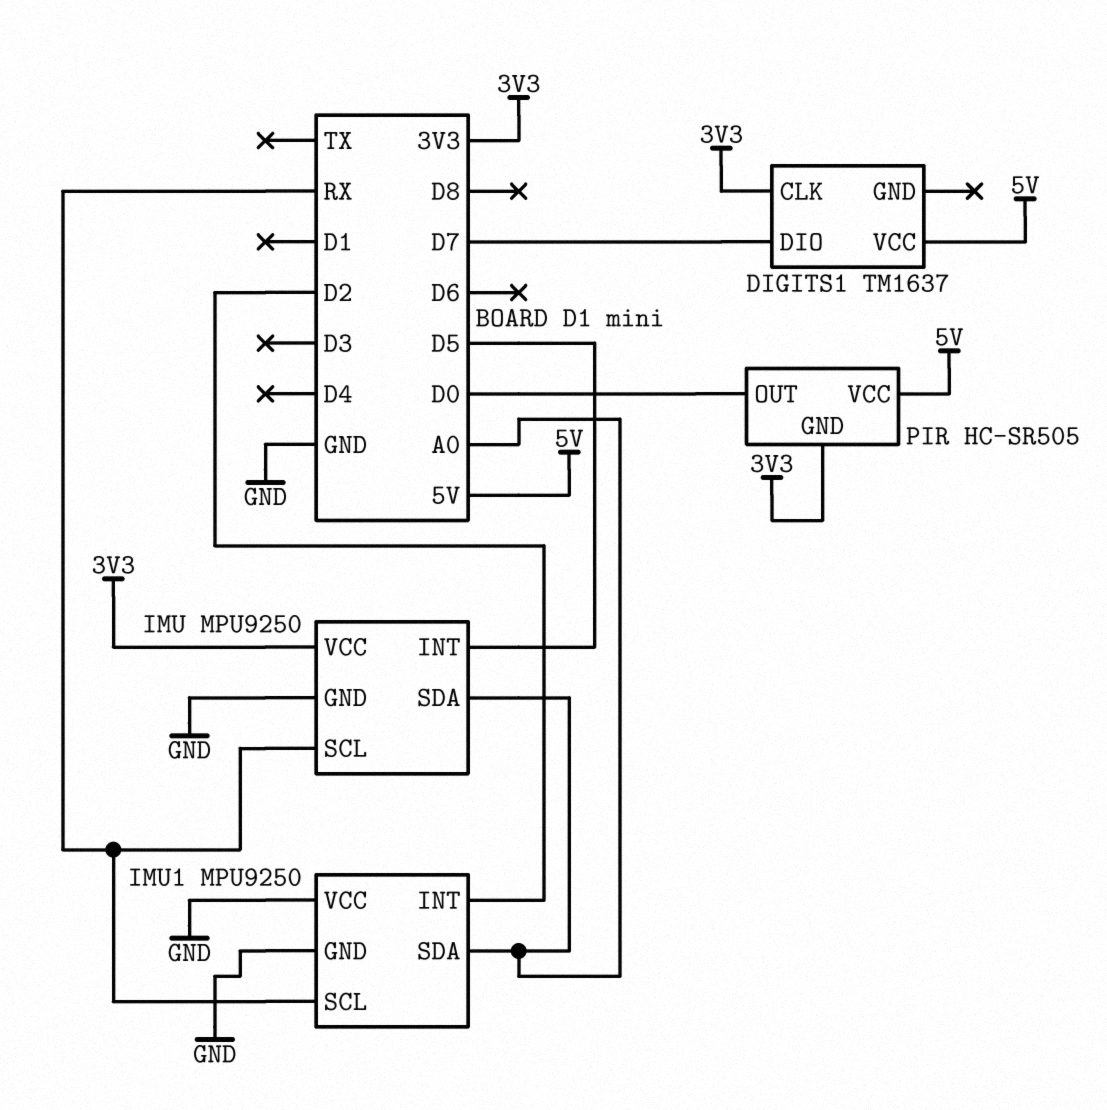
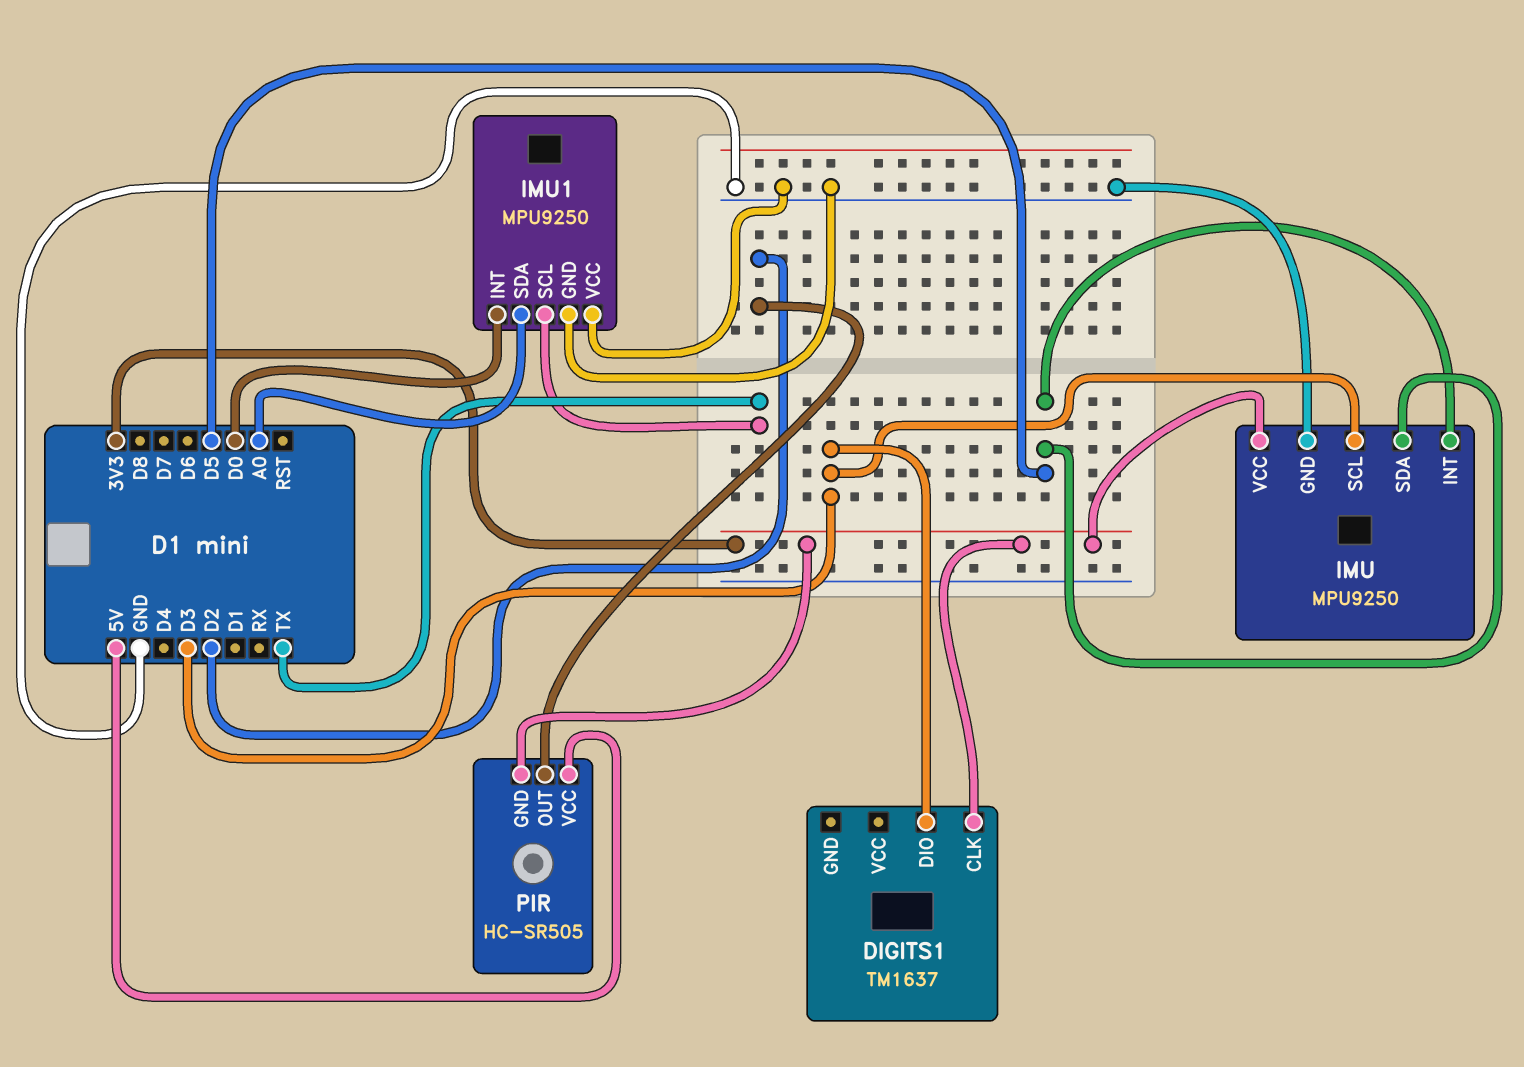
DIGITS1 pin DIO: D7 -> D3
DIGITS1 pin VCC: 5V -> none
IMU pin SCL: RX -> D3
IMU pin SDA: A0 -> D5
IMU1 pin INT: D2 -> D0
IMU1 pin SCL: RX -> TX
PIR pin OUT: D0 -> D2

